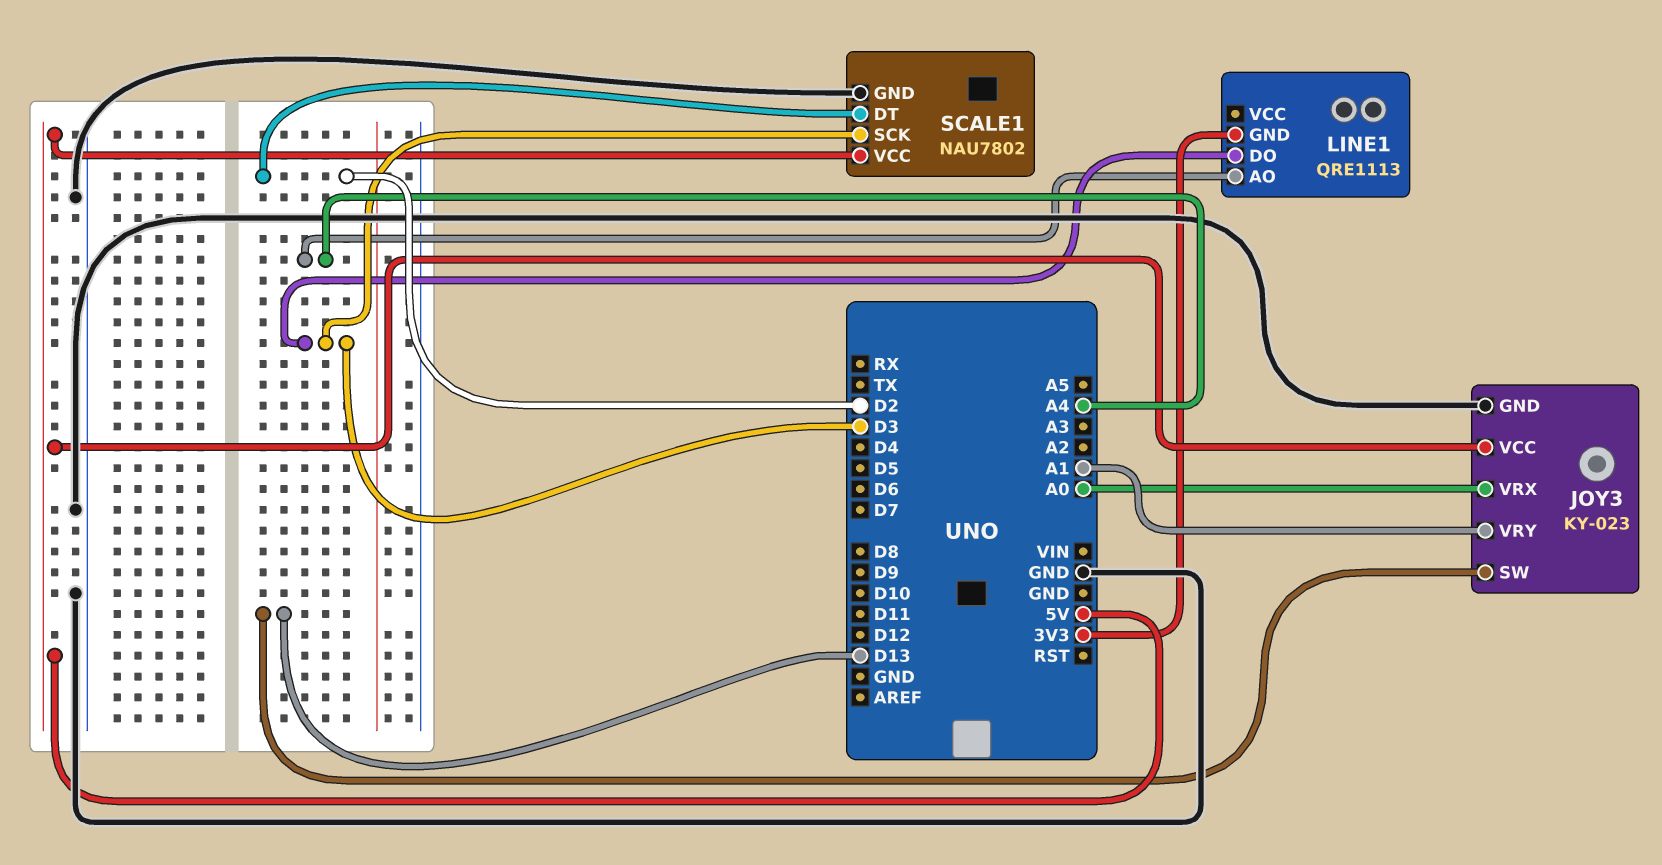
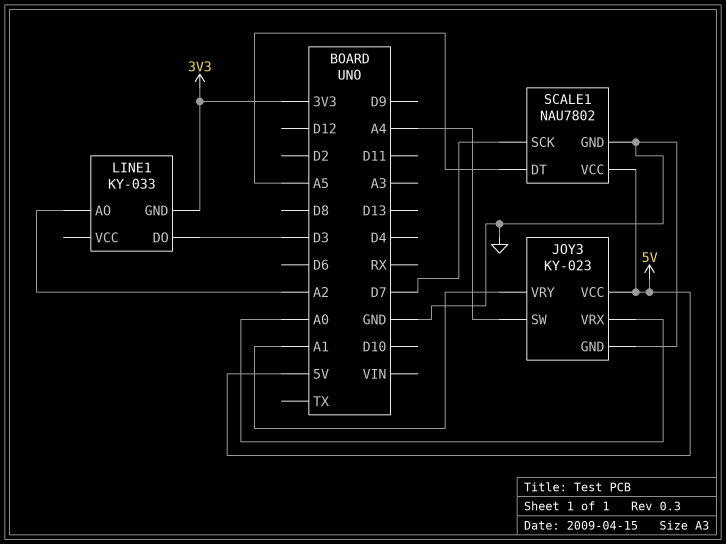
JOY3 pin SW: D13 -> A4
LINE1: QRE1113 -> KY-033
LINE1 pin AO: A4 -> A2
SCALE1 pin DT: D2 -> A5
SCALE1 pin SCK: D3 -> D7

